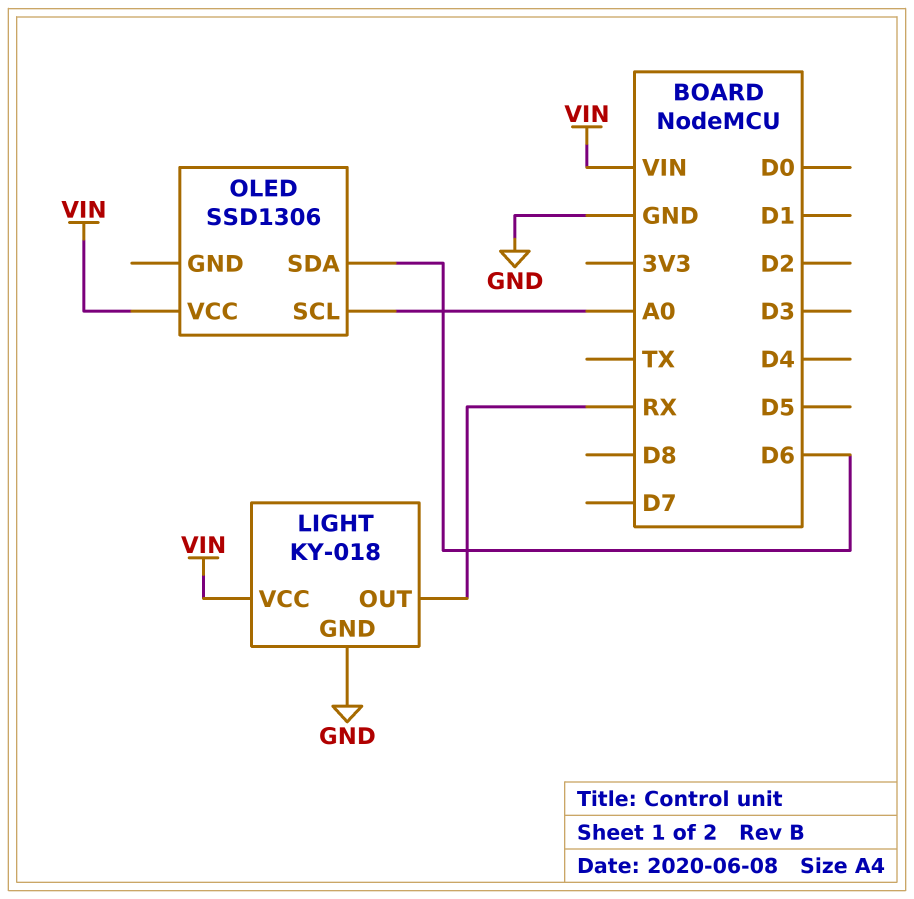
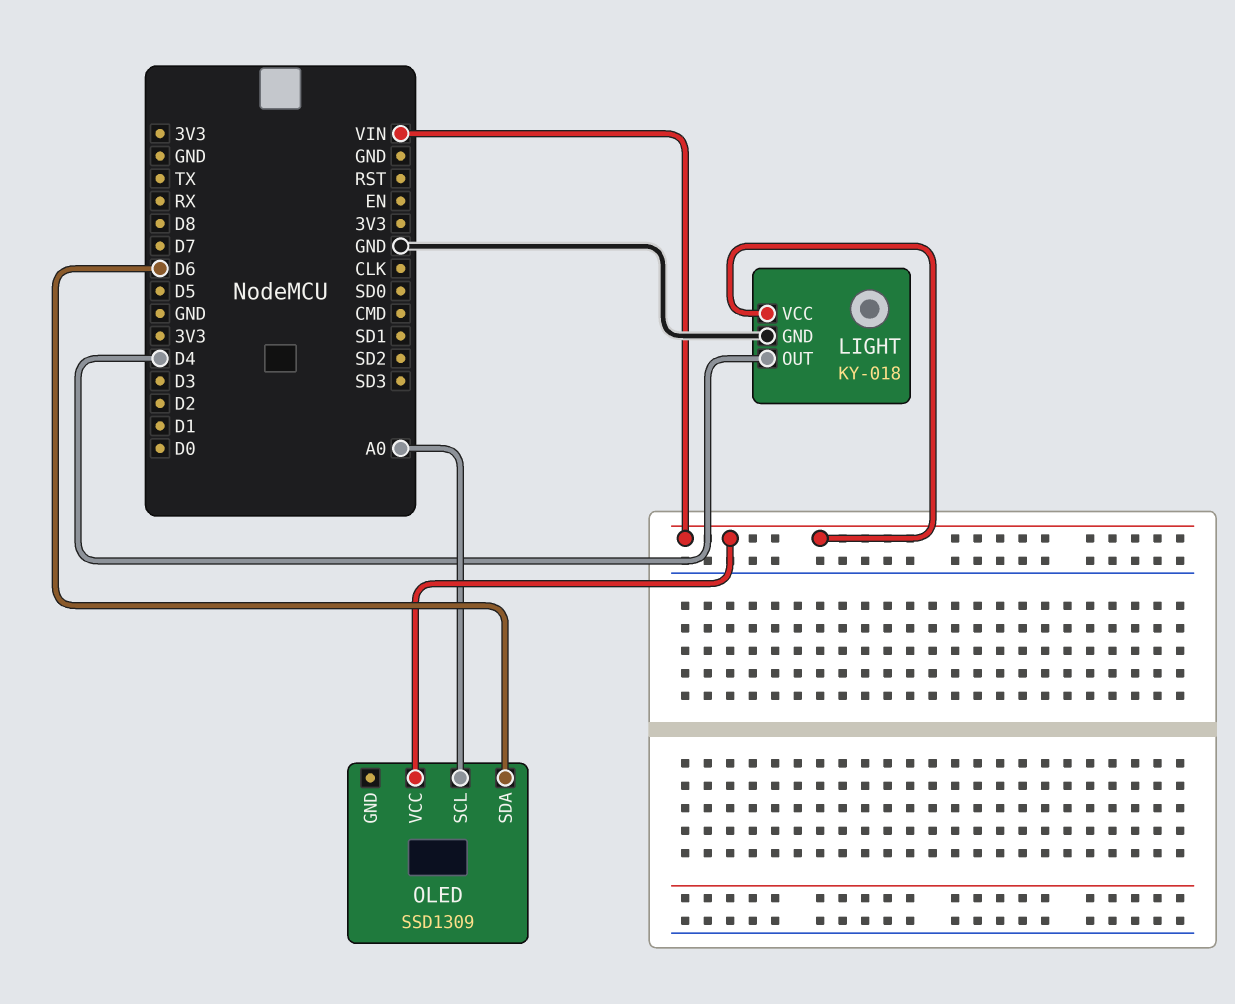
LIGHT pin OUT: RX -> D4
OLED: SSD1306 -> SSD1309

